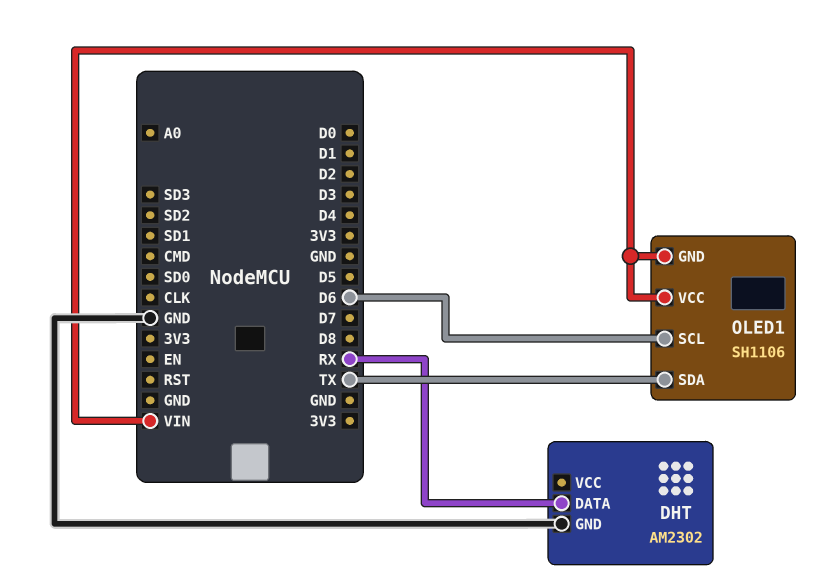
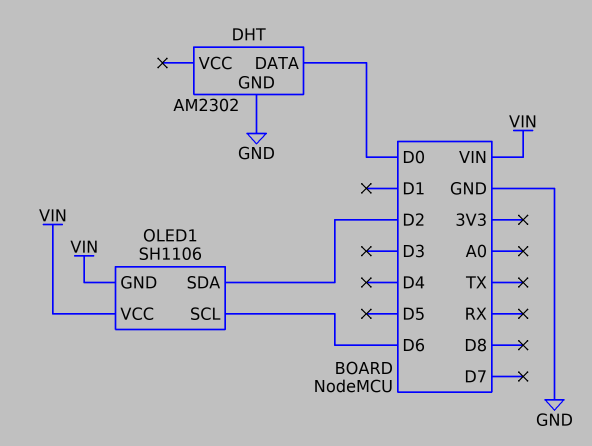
DHT pin DATA: RX -> D0
OLED1 pin SDA: TX -> D2

